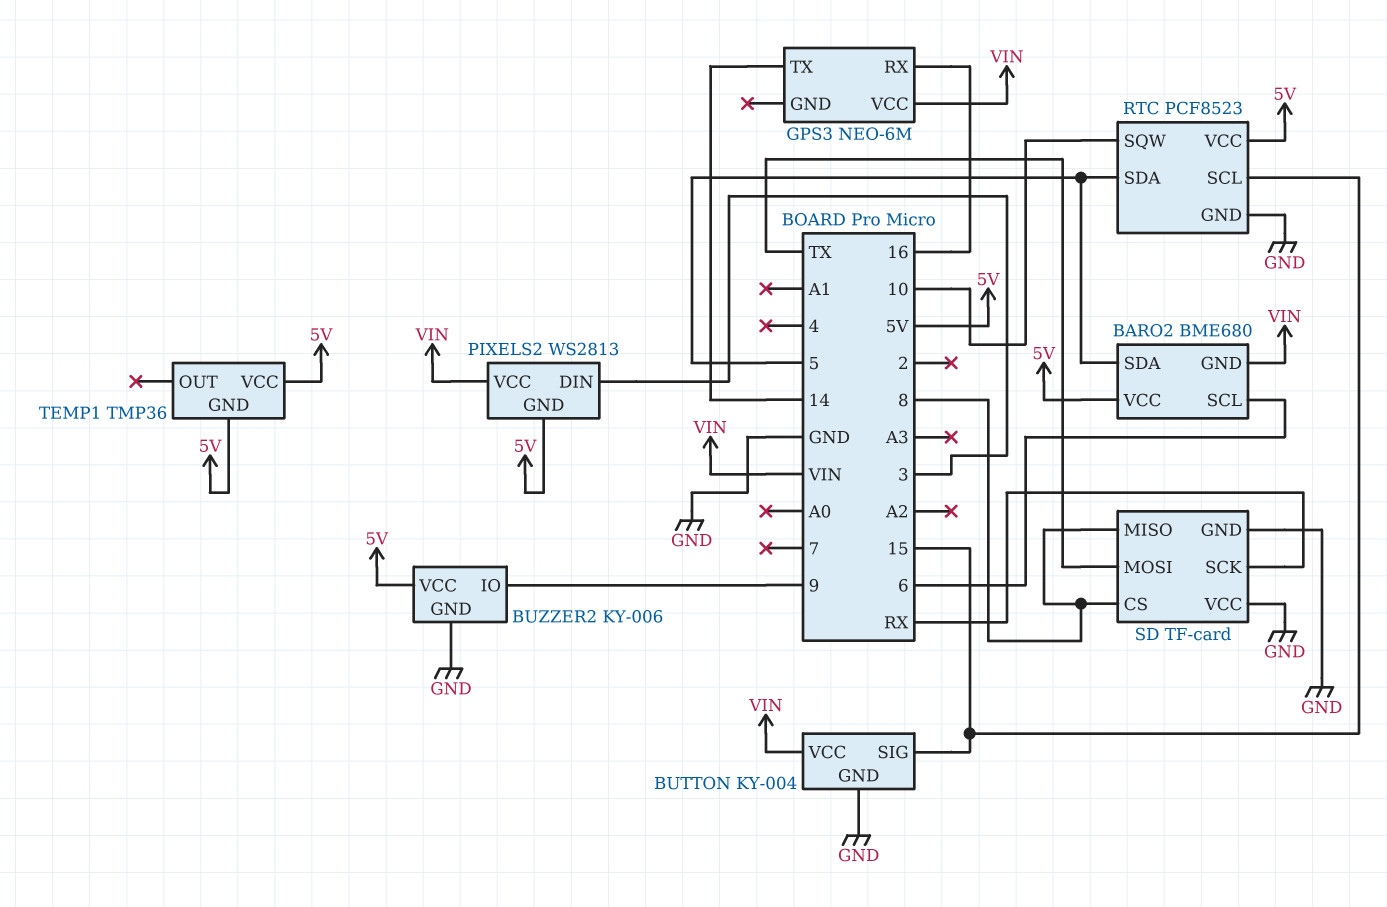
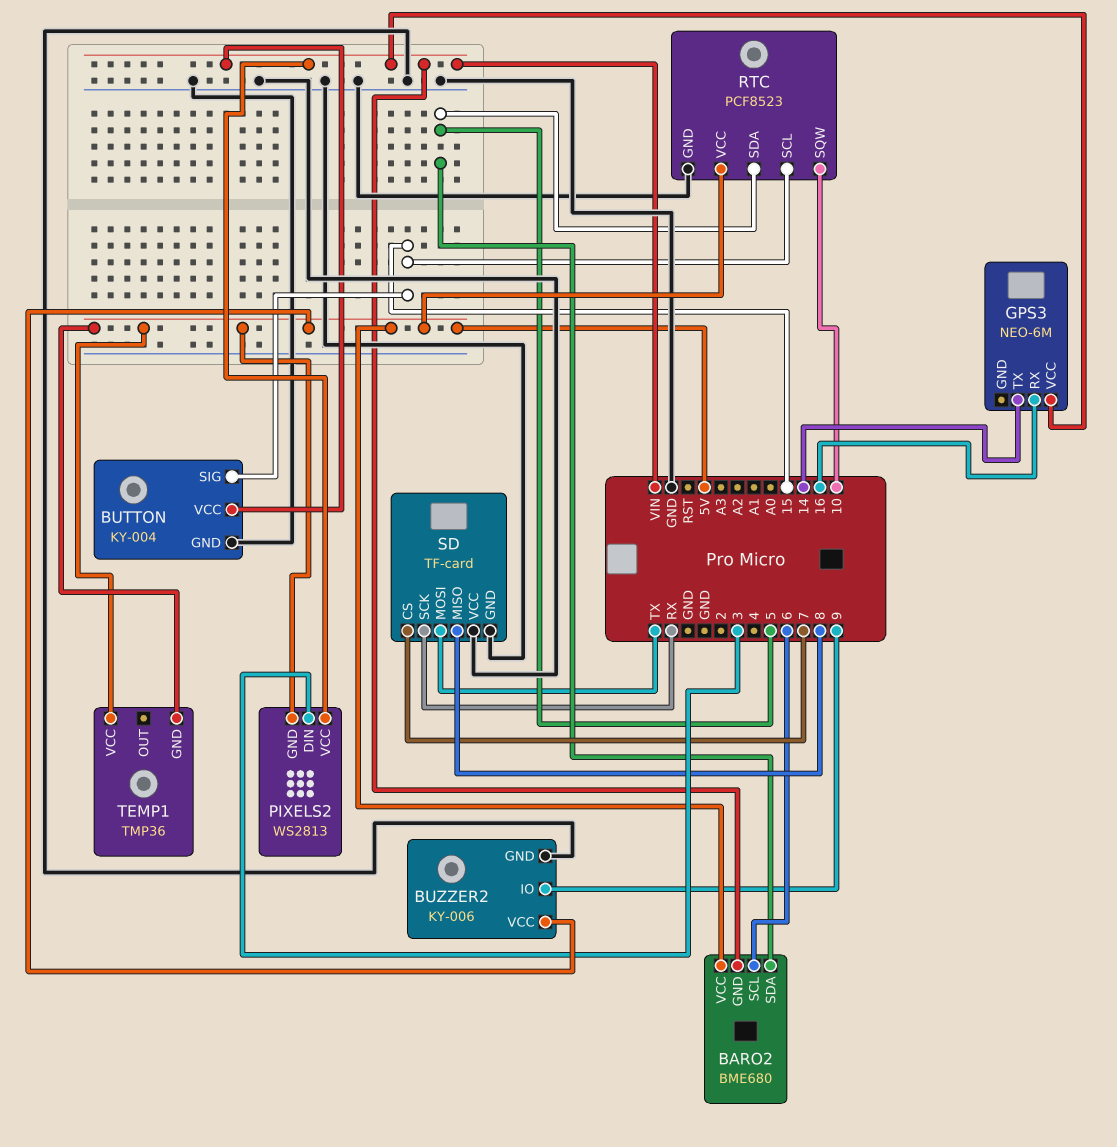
SD pin CS: 8 -> 7

